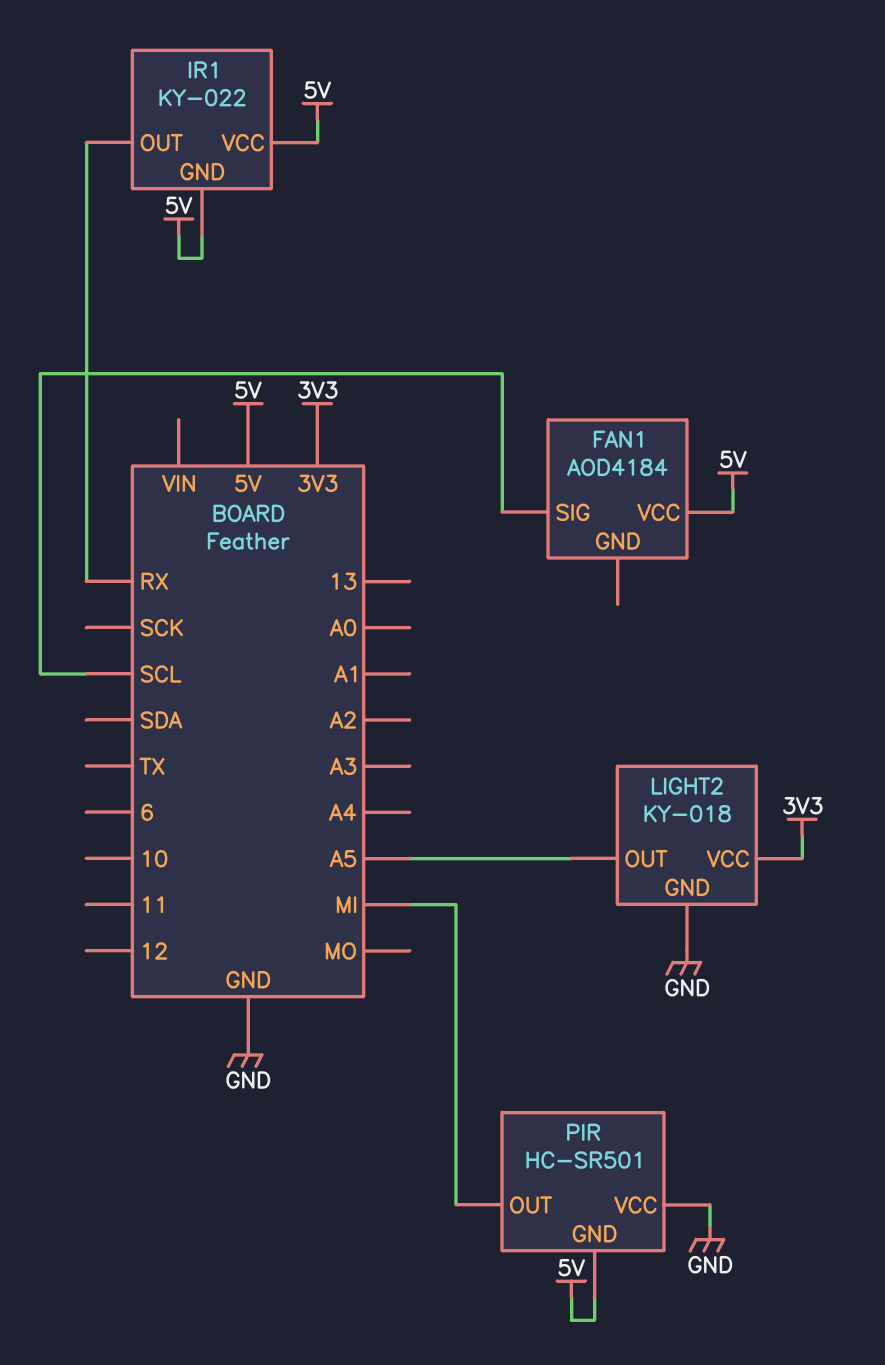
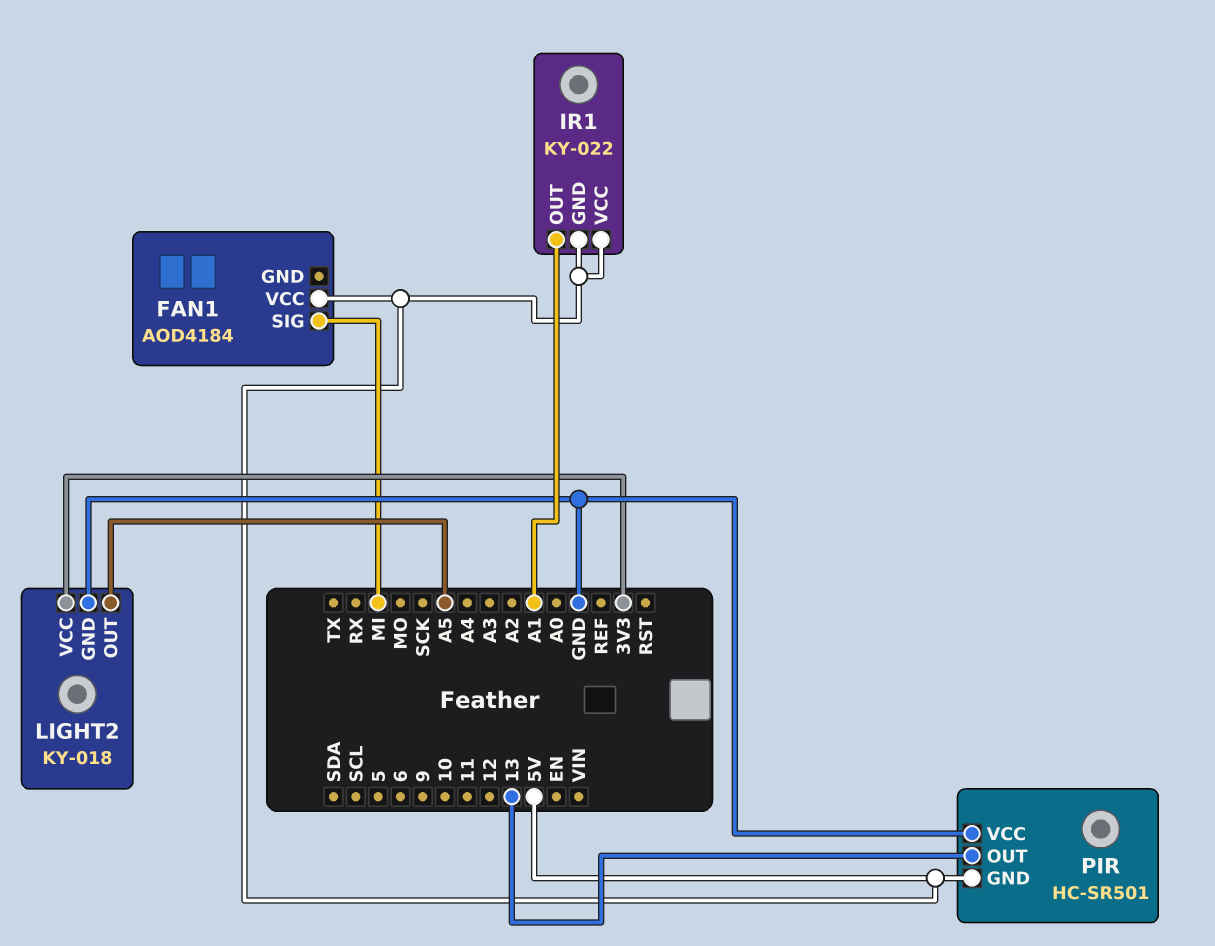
FAN1 pin SIG: SCL -> MI
IR1 pin OUT: RX -> A1
PIR pin OUT: MI -> 13

